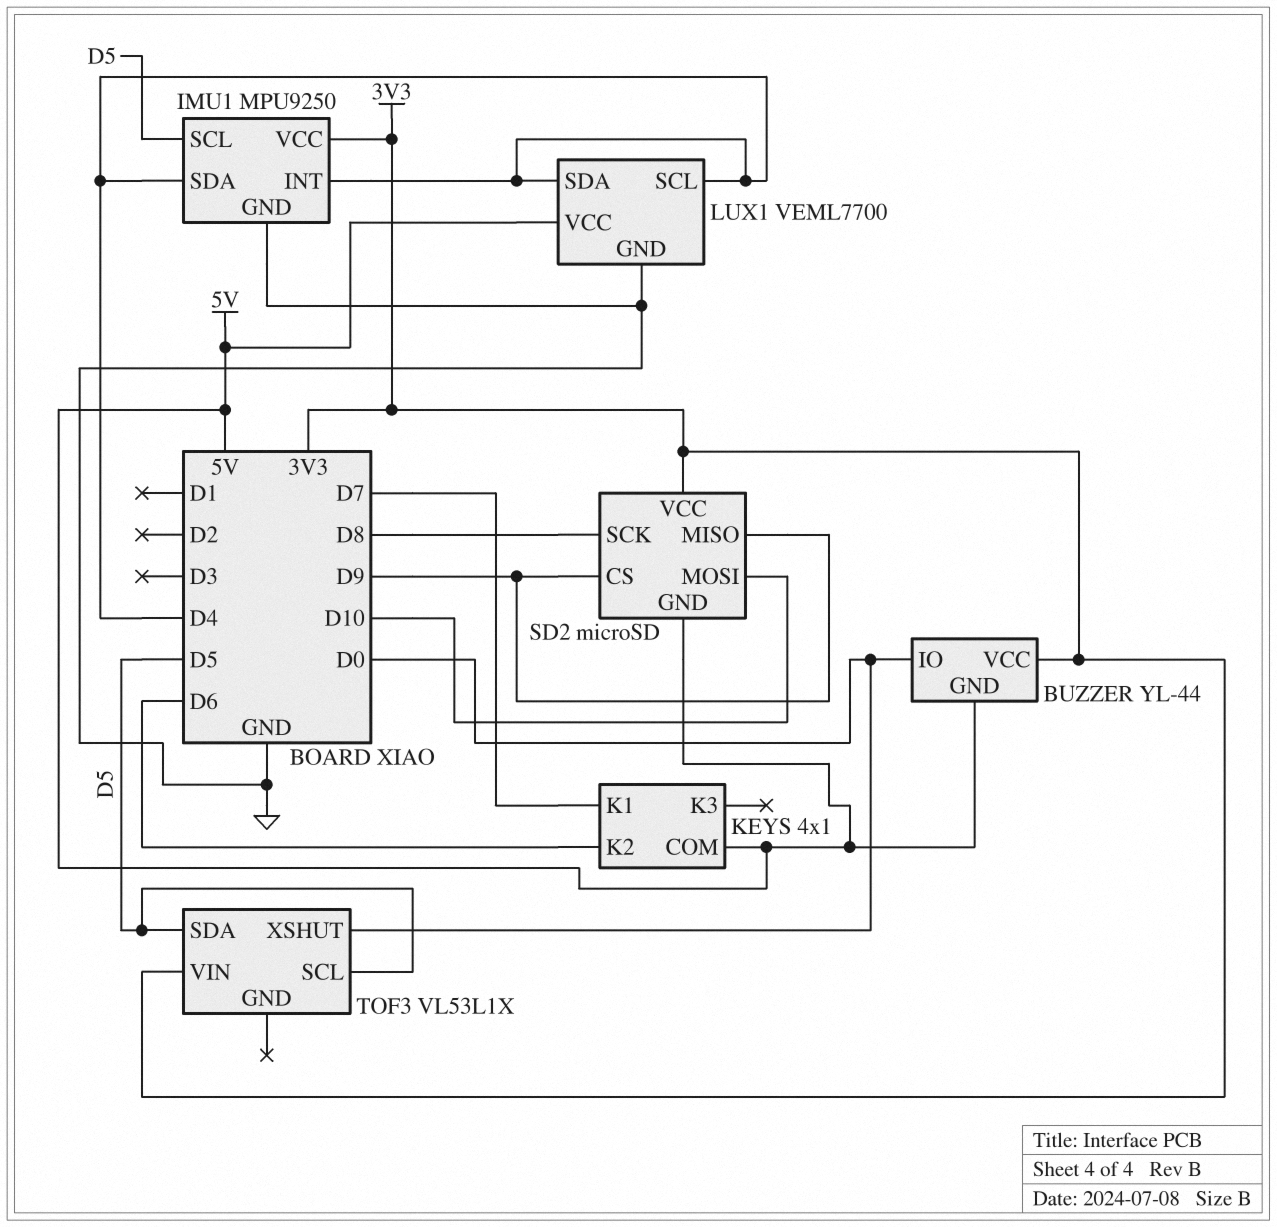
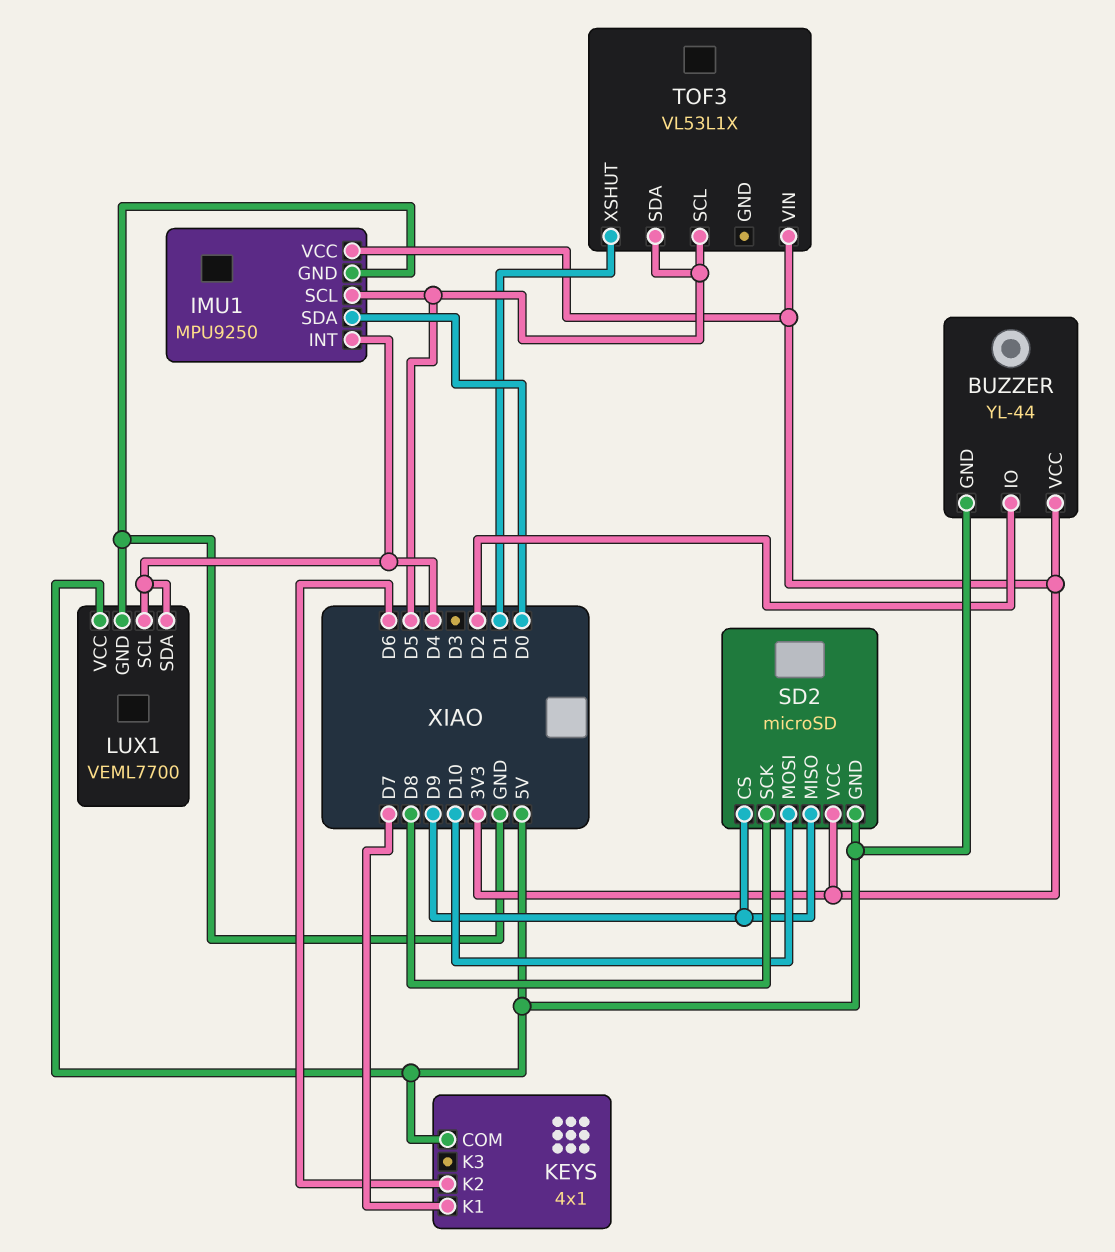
BUZZER pin IO: D0 -> D2
IMU1 pin SDA: D4 -> D0
TOF3 pin XSHUT: D0 -> D1

